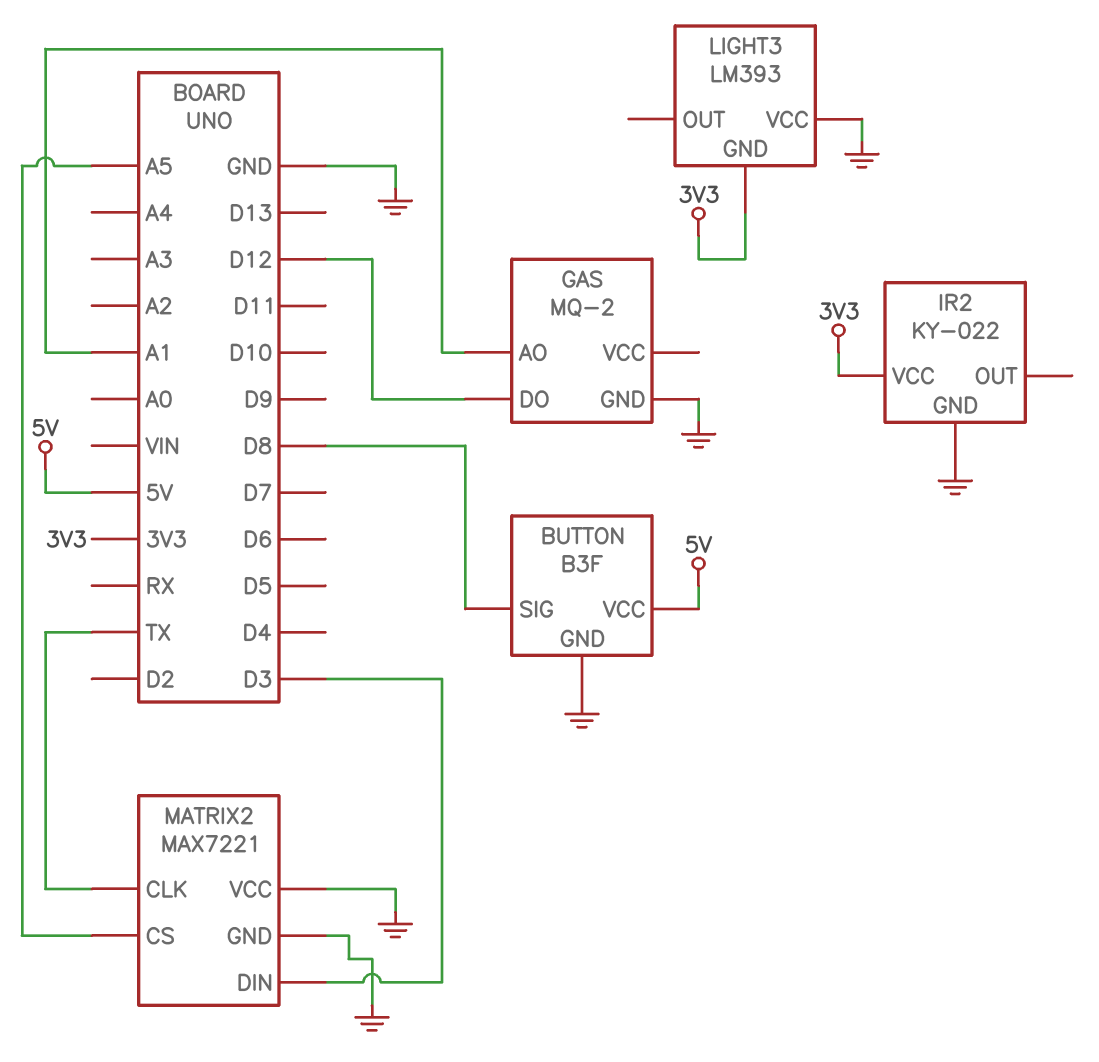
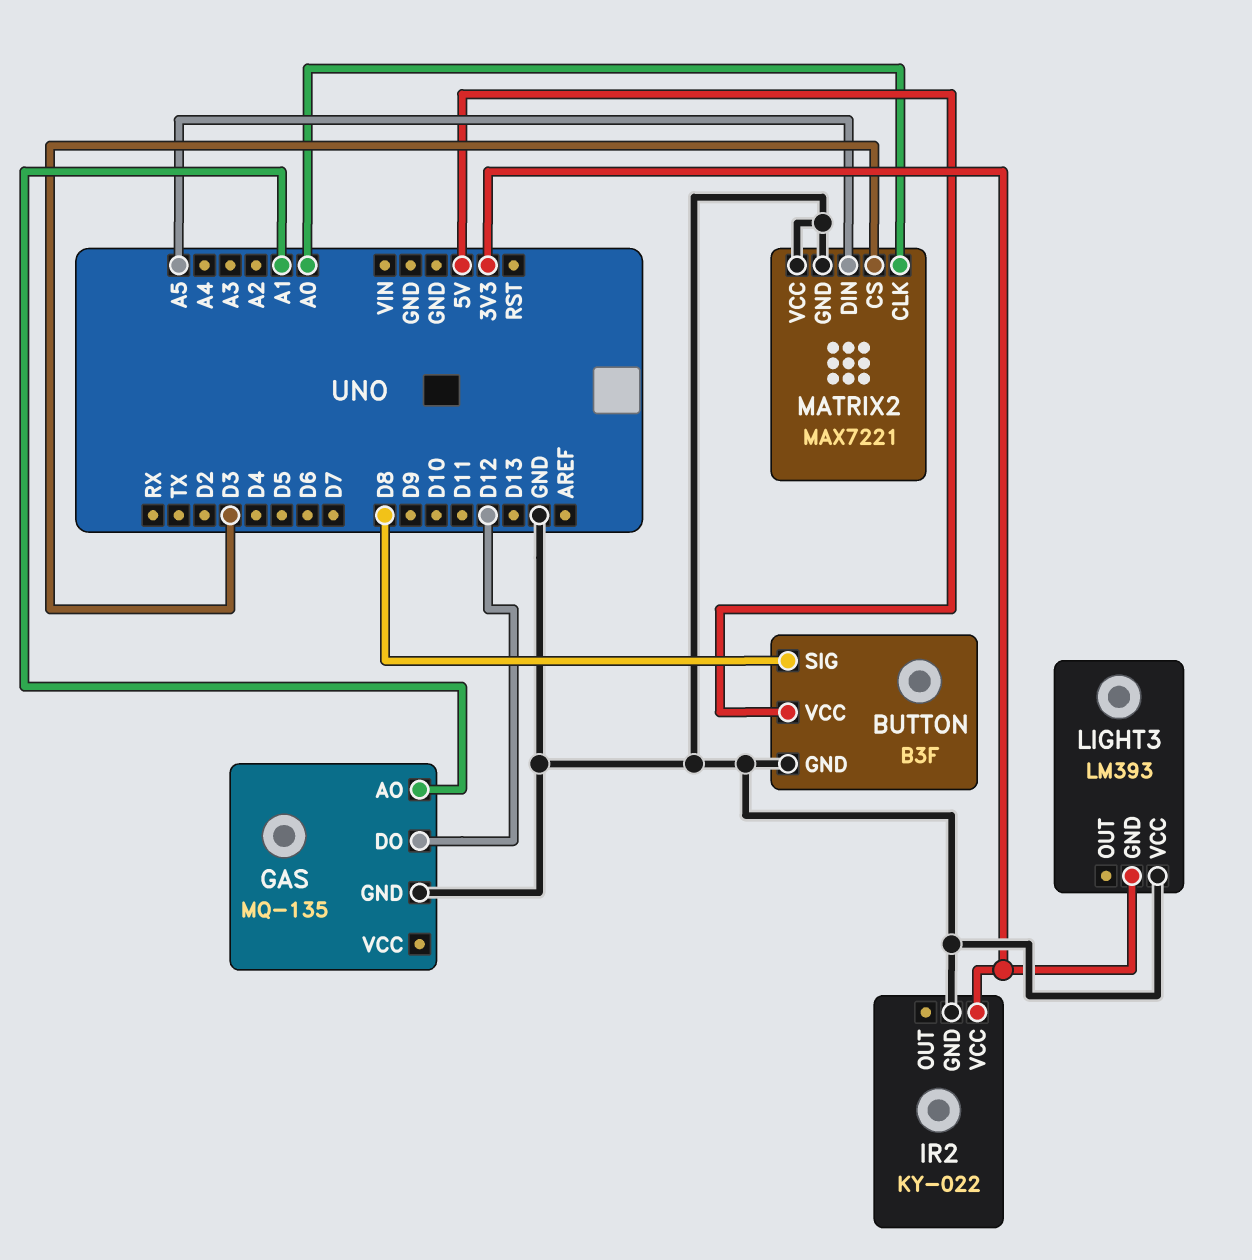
GAS: MQ-2 -> MQ-135
MATRIX2 pin CLK: TX -> A0
MATRIX2 pin CS: A5 -> D3
MATRIX2 pin DIN: D3 -> A5

